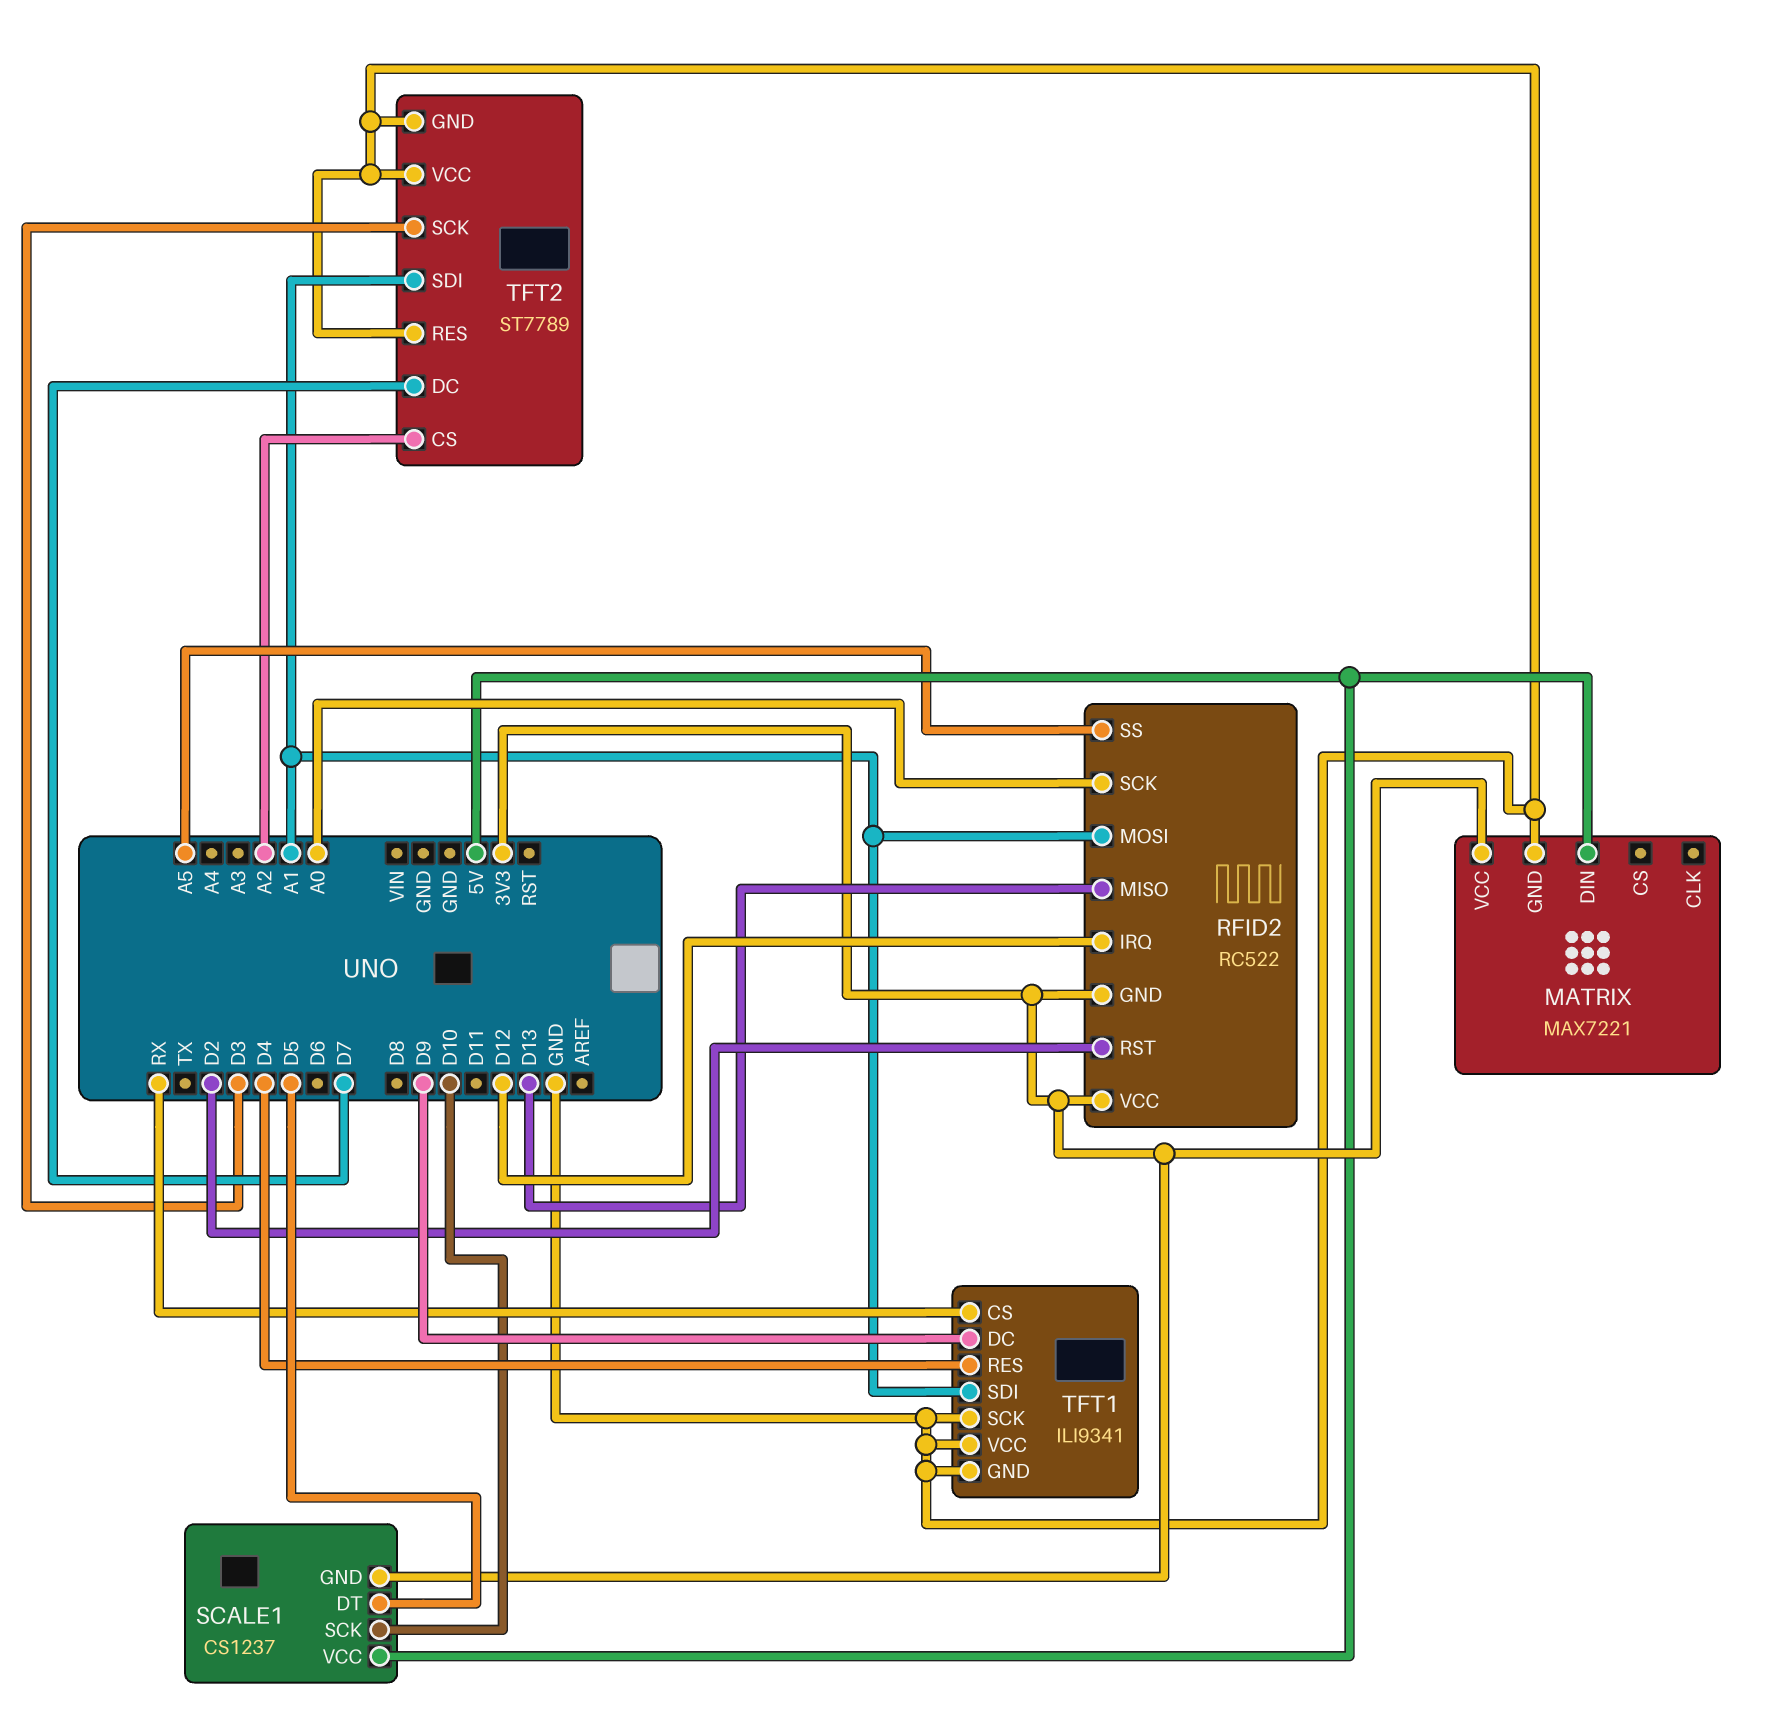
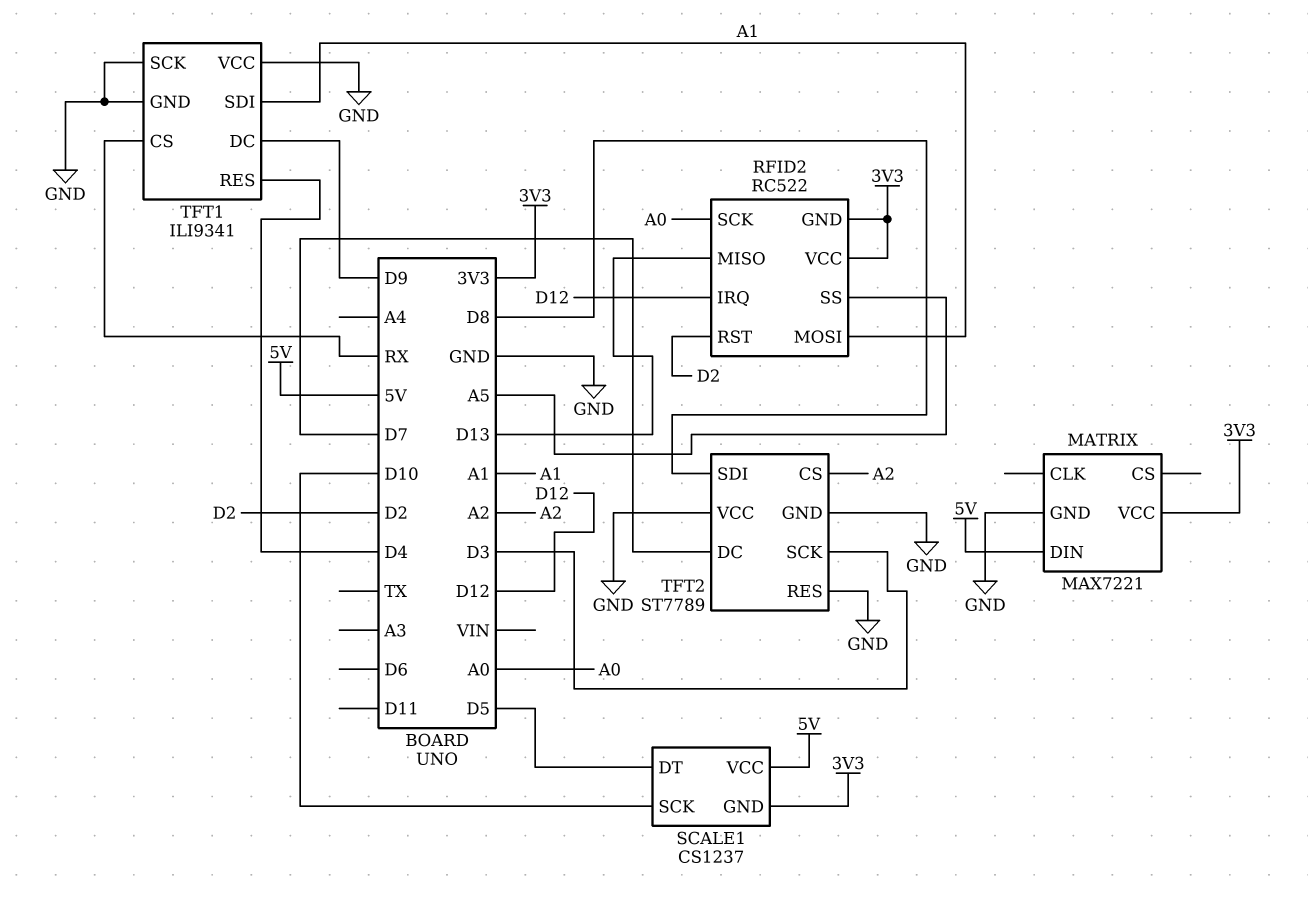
TFT2 pin SDI: A1 -> D8

